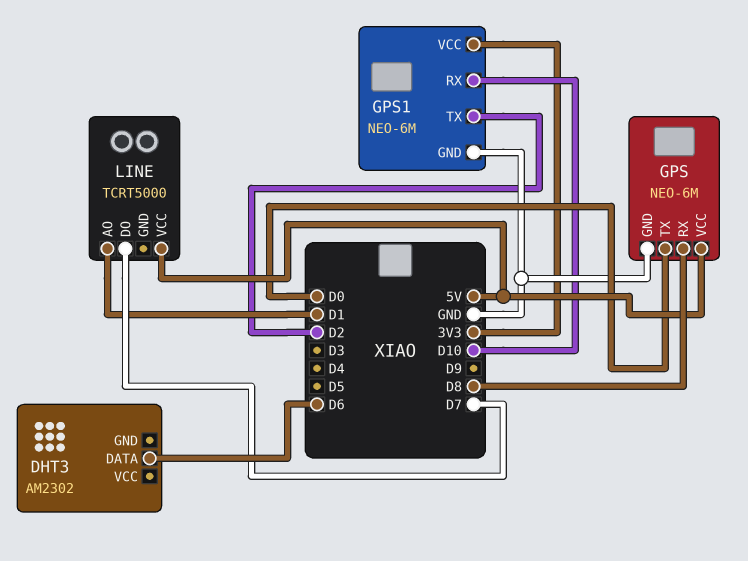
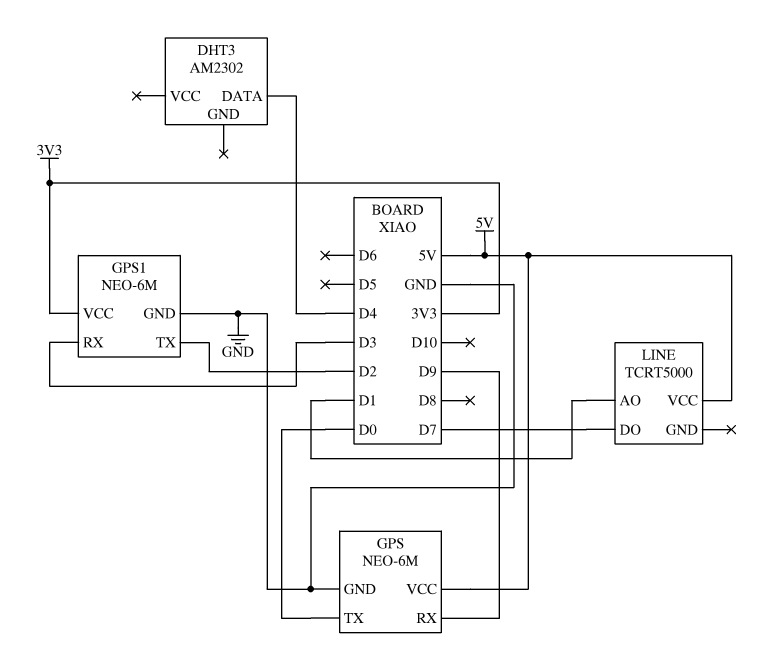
DHT3 pin DATA: D6 -> D4
GPS pin RX: D8 -> D9
GPS1 pin RX: D10 -> D3

